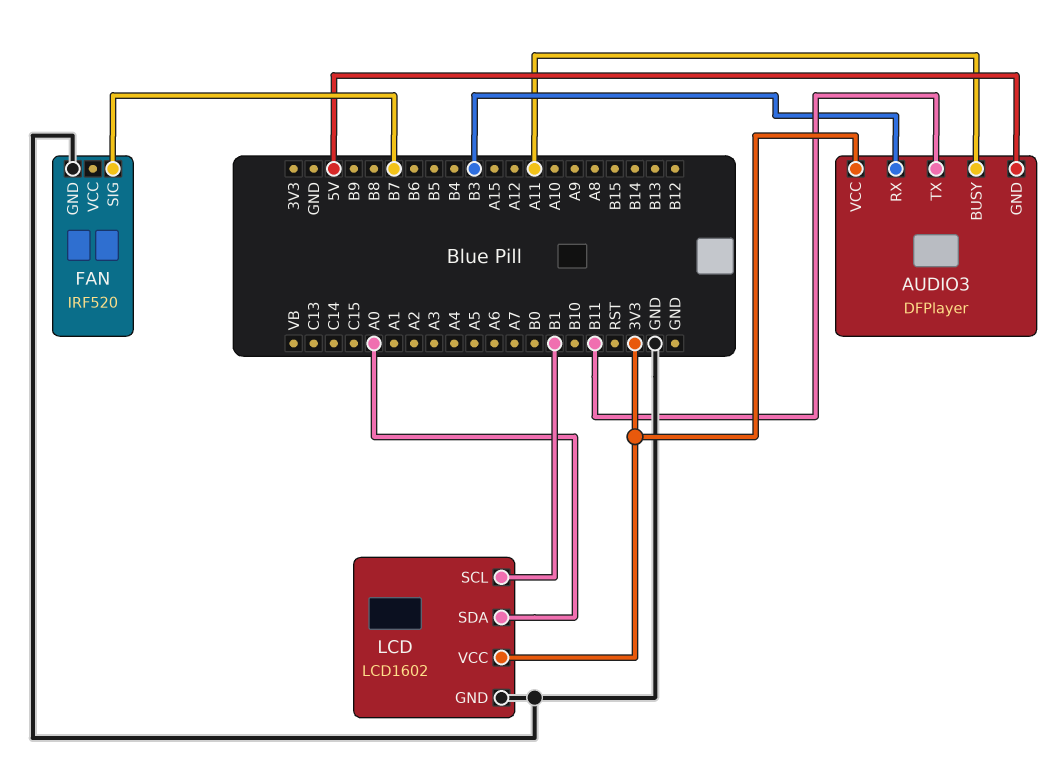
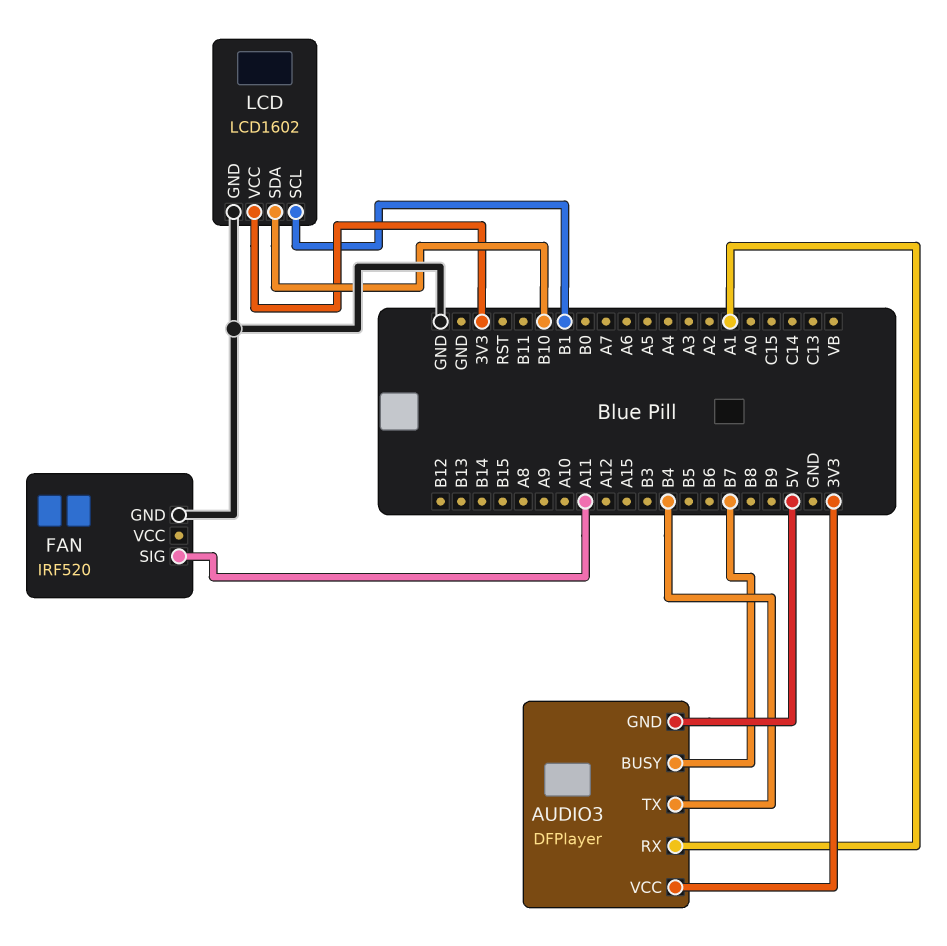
AUDIO3 pin BUSY: A11 -> B7
AUDIO3 pin RX: B3 -> A1
AUDIO3 pin TX: B11 -> B4
FAN pin SIG: B7 -> A11
LCD pin SDA: A0 -> B10

